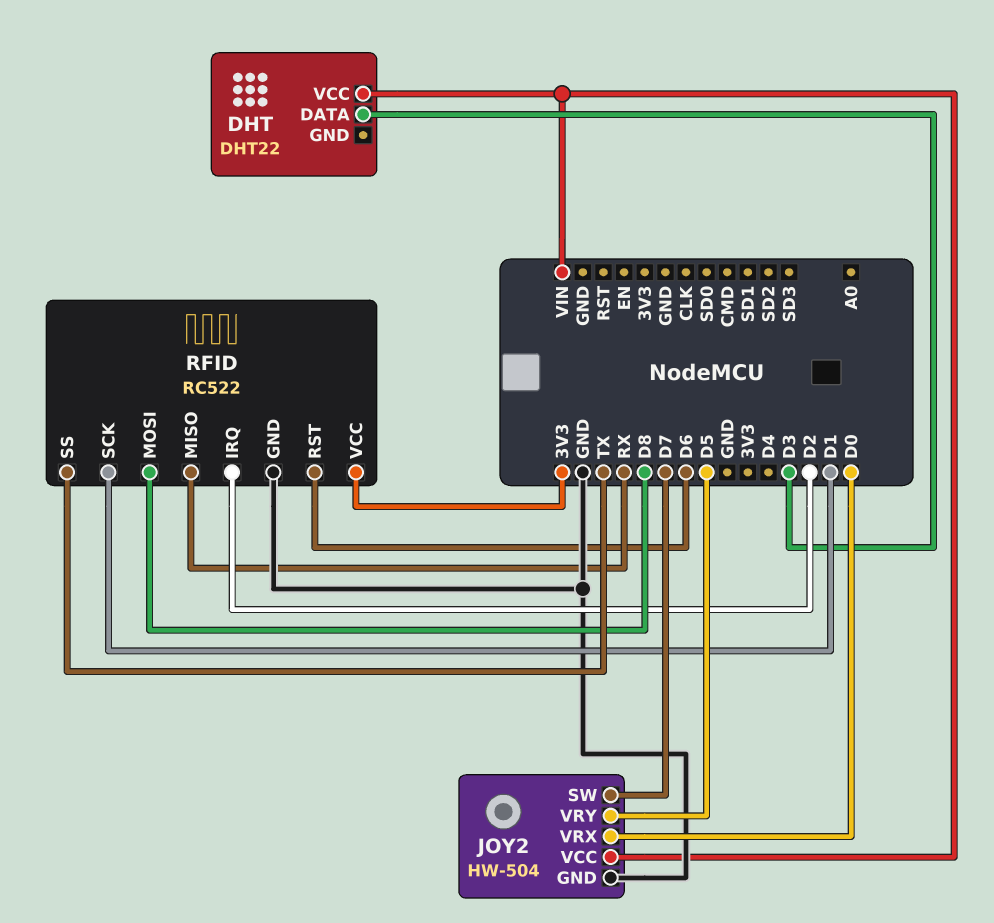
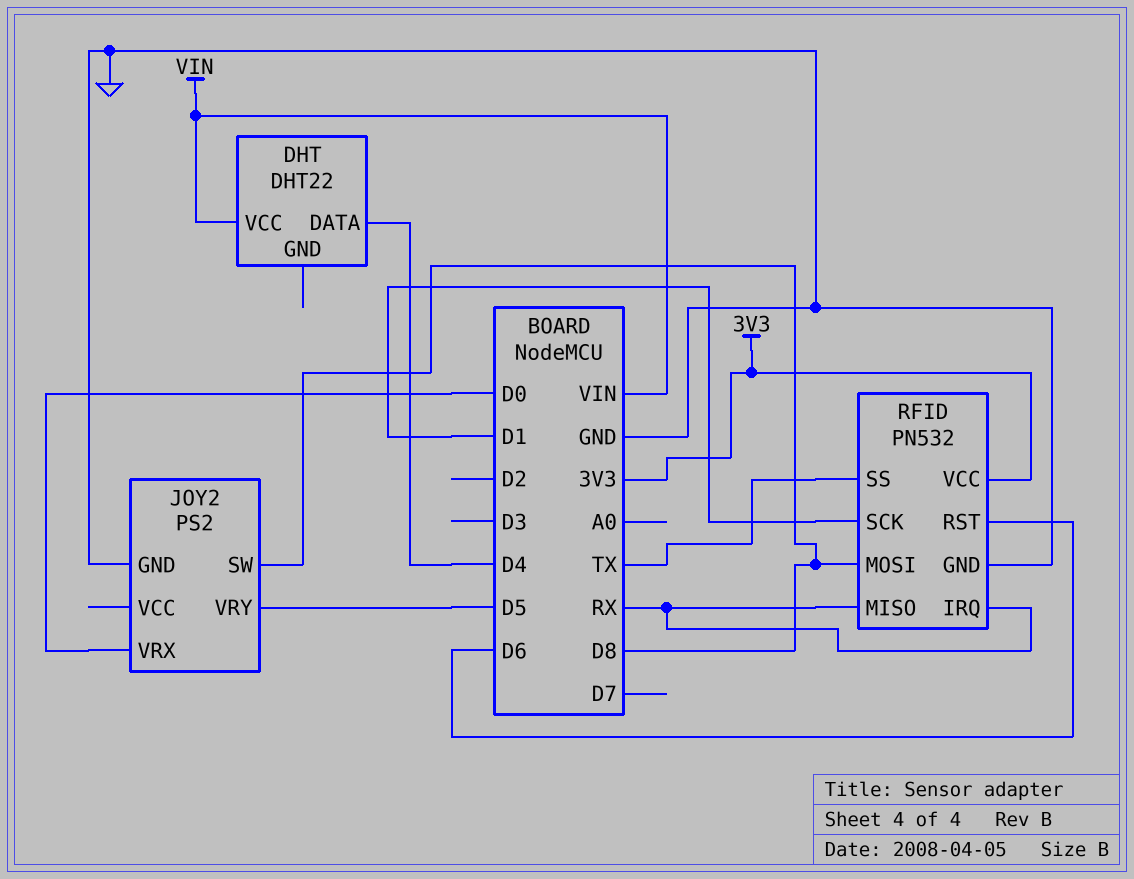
DHT pin DATA: D3 -> D4
JOY2: HW-504 -> PS2
JOY2 pin SW: D7 -> D8
JOY2 pin VCC: VIN -> none
RFID: RC522 -> PN532
RFID pin IRQ: D2 -> RX

